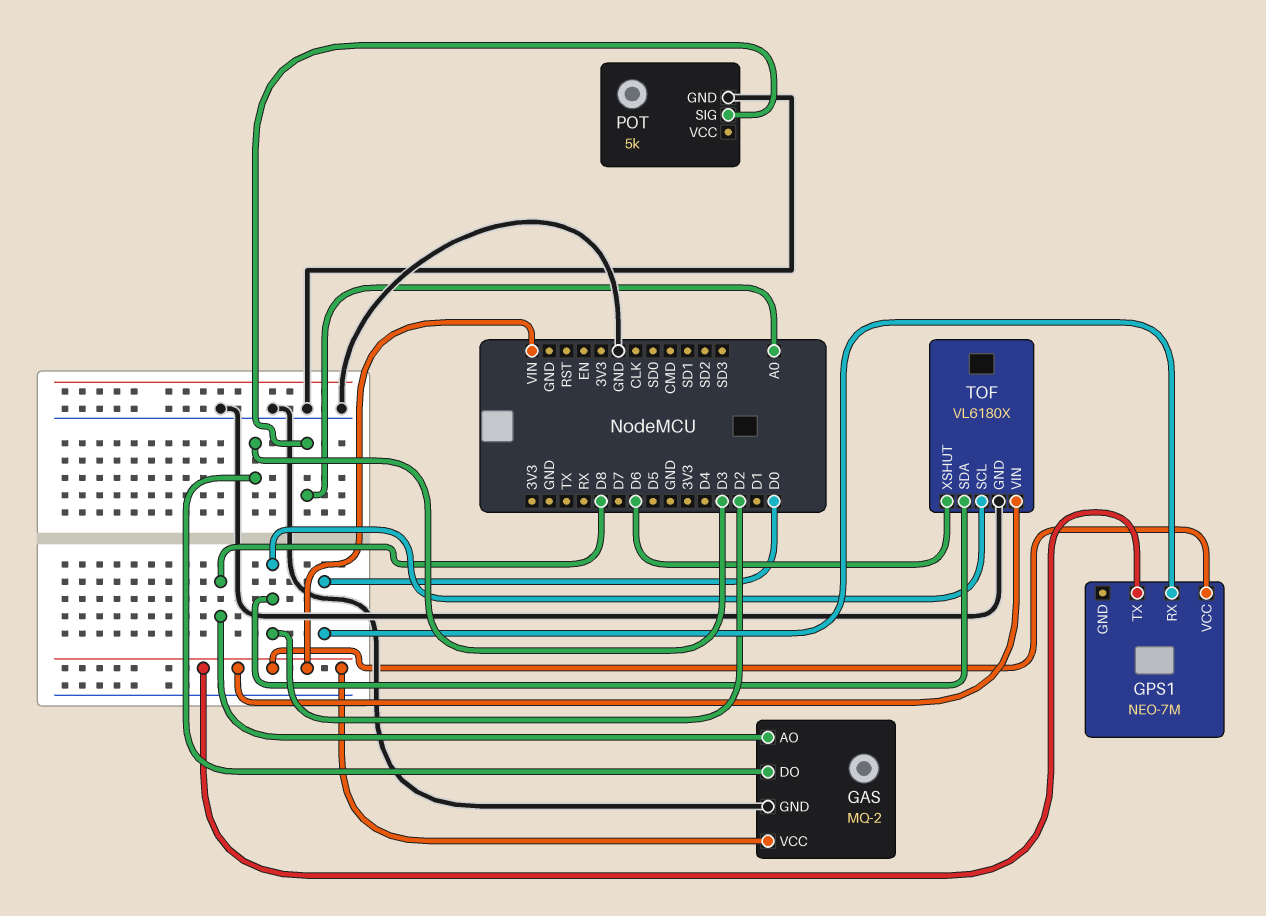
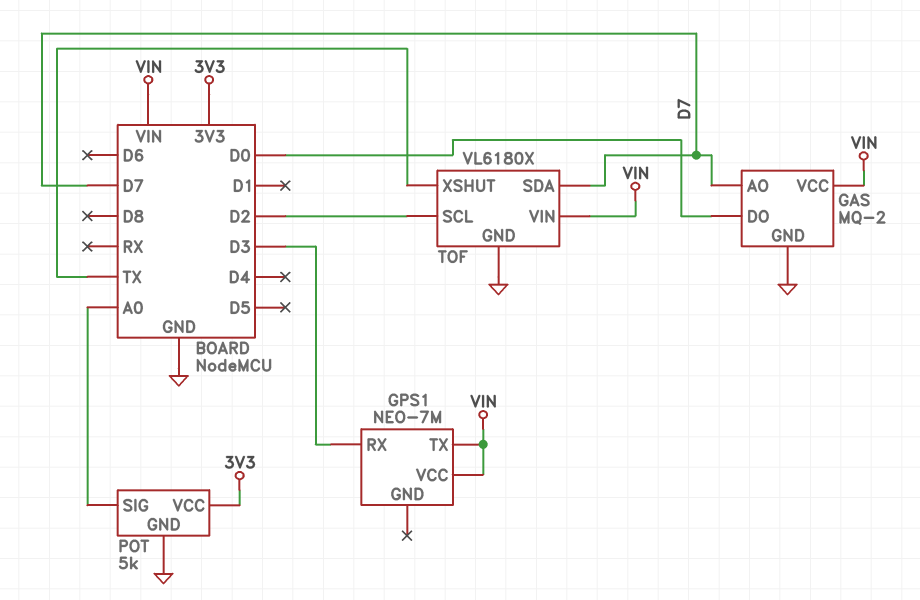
GAS pin AO: D8 -> D7
GAS pin DO: D3 -> D0
GPS1 pin RX: D0 -> D3
POT pin VCC: none -> 3V3
TOF pin SDA: D2 -> D7
TOF pin XSHUT: D6 -> TX

